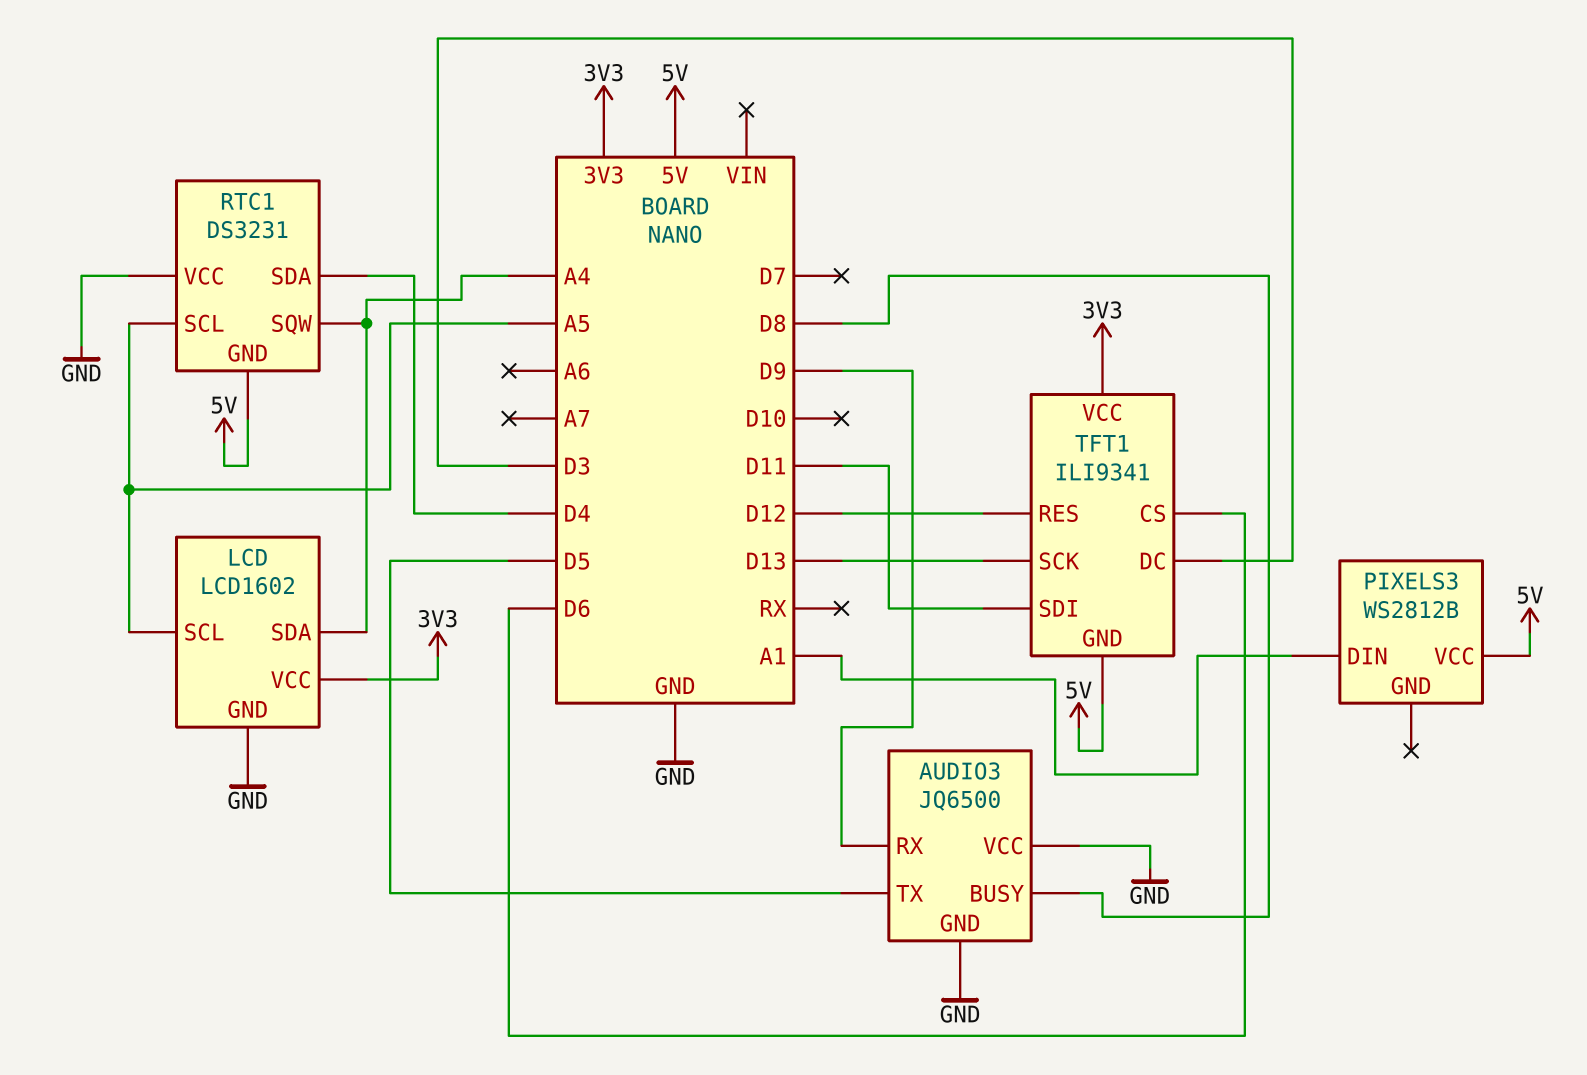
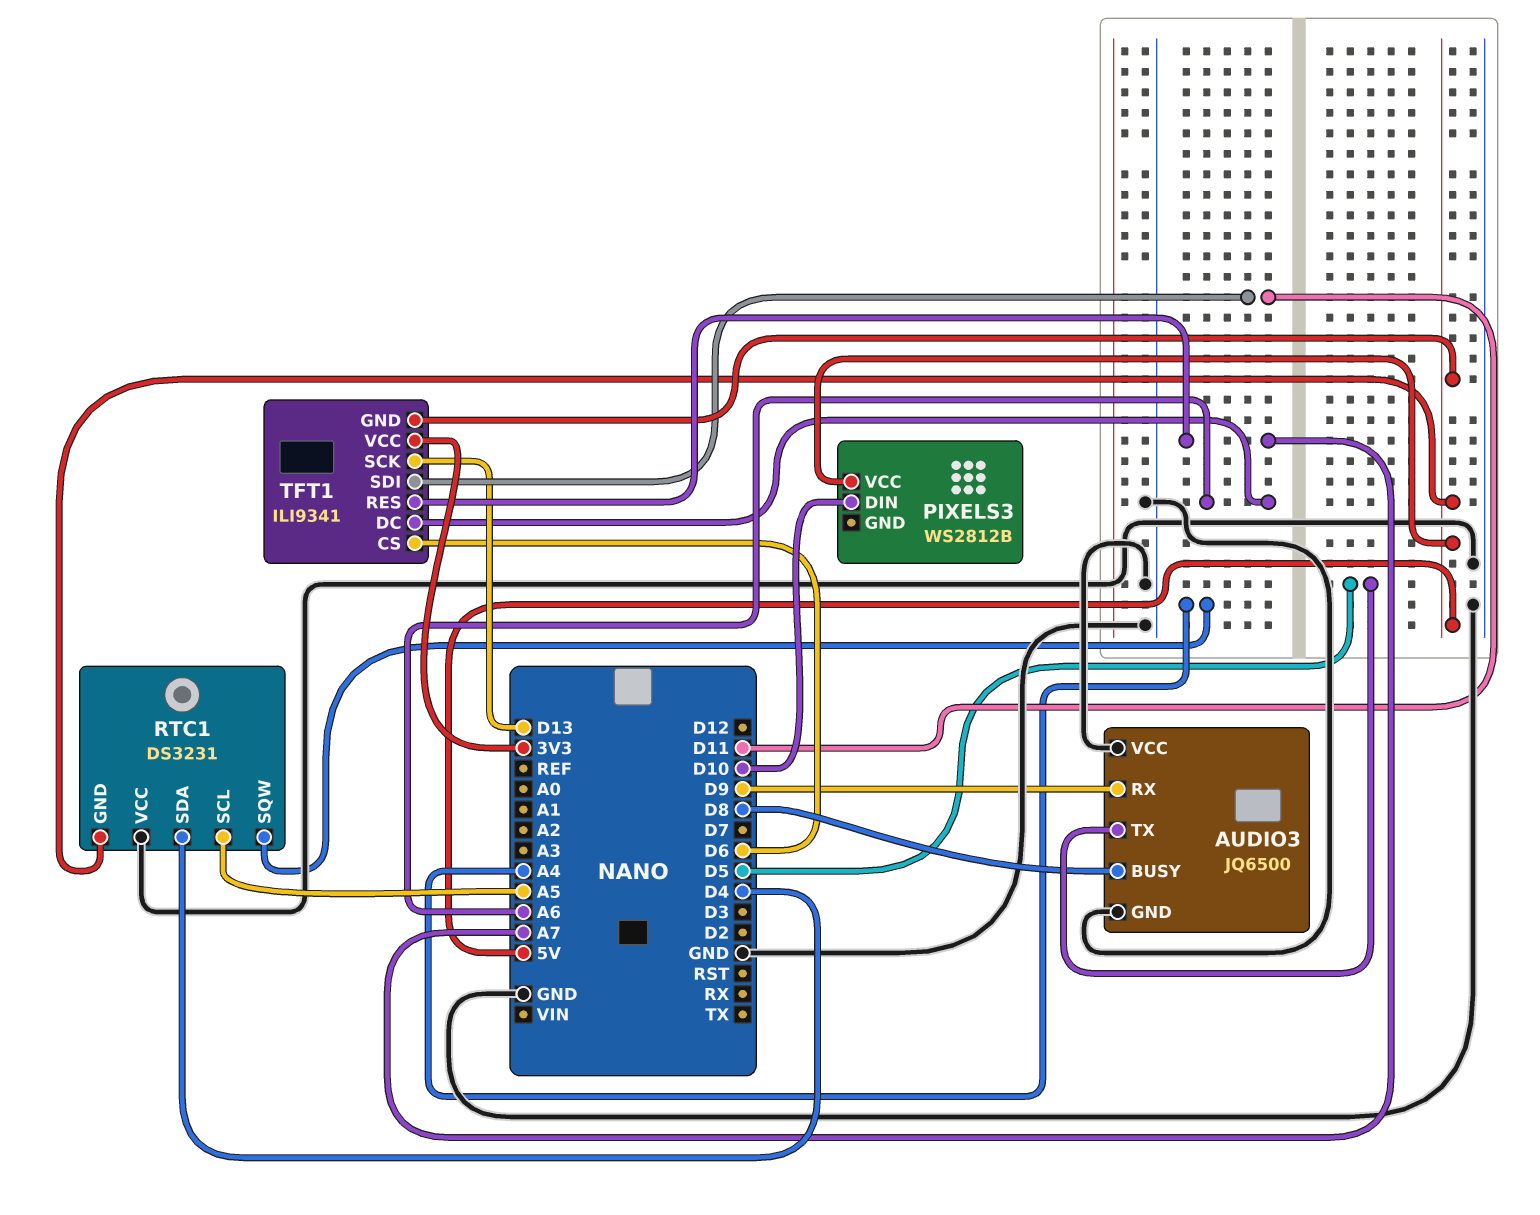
LCD: LCD1602 -> none
LCD pin GND: GND -> none
LCD pin SCL: A5 -> none
LCD pin SDA: A4 -> none
LCD pin VCC: 3V3 -> none
PIXELS3 pin DIN: A1 -> D10
TFT1 pin DC: D3 -> A6
TFT1 pin RES: D12 -> A7

